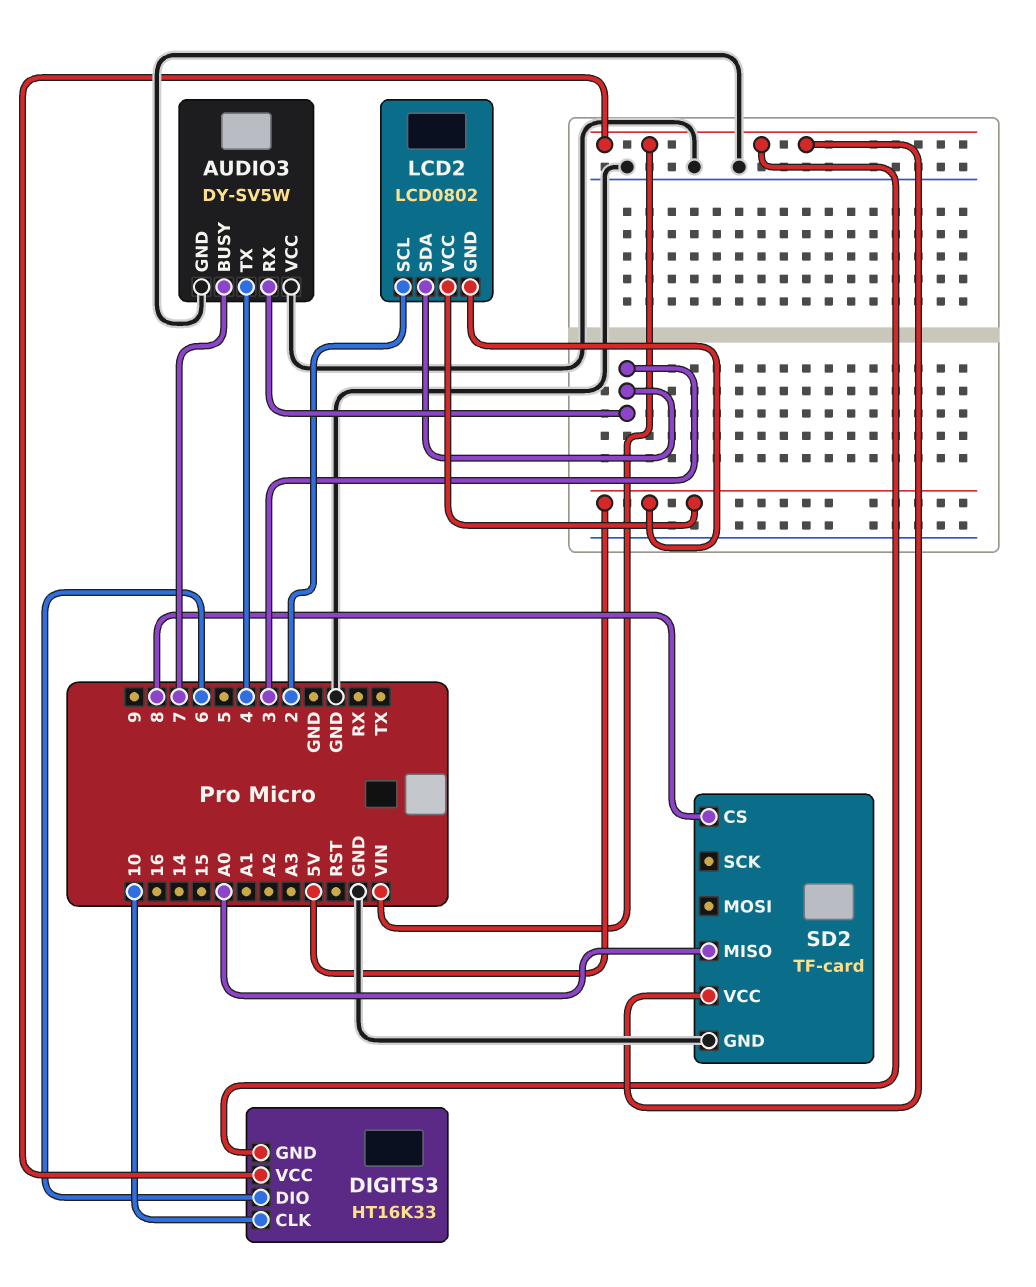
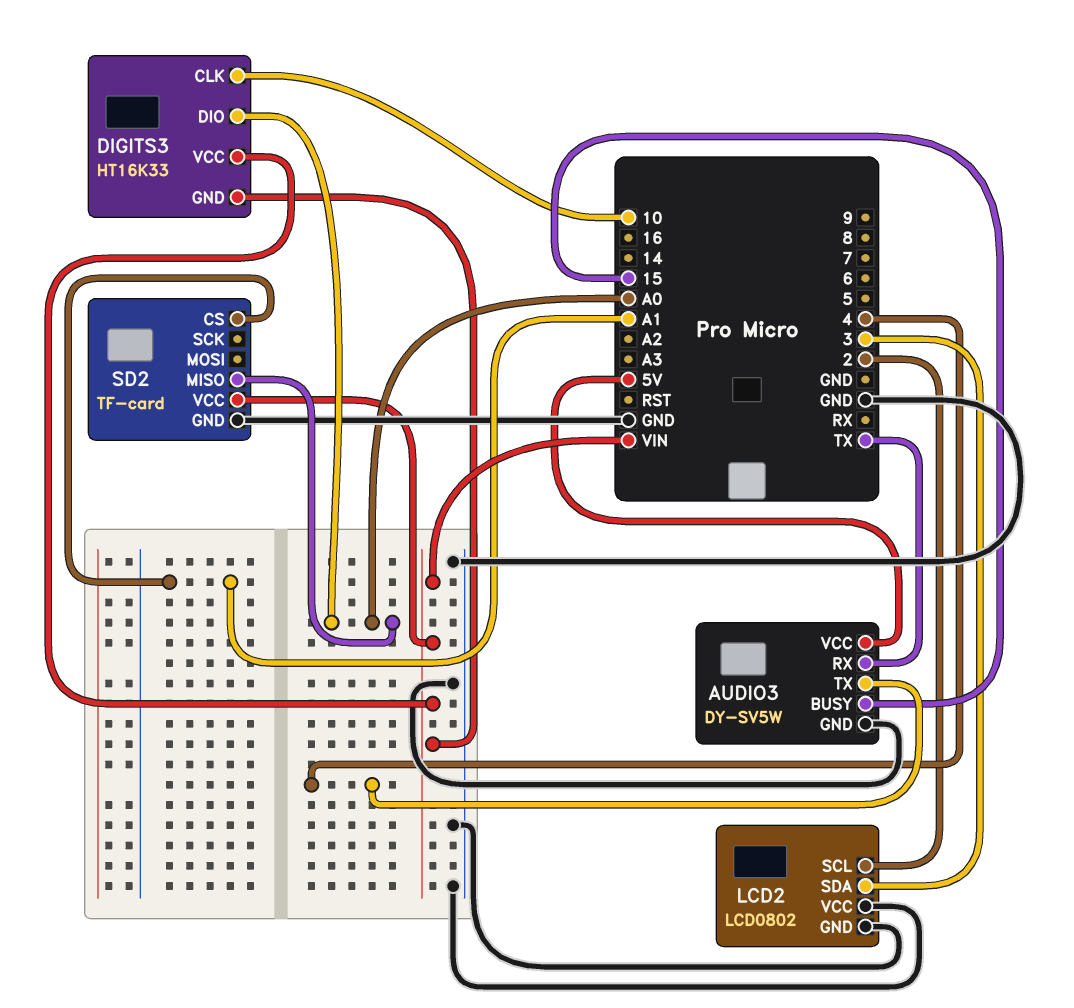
AUDIO3 pin BUSY: 7 -> 15
AUDIO3 pin RX: 3 -> TX
AUDIO3 pin VCC: GND -> 5V
DIGITS3 pin DIO: 6 -> A0
LCD2 pin GND: 5V -> GND
LCD2 pin VCC: 5V -> GND
SD2 pin CS: 8 -> A1

